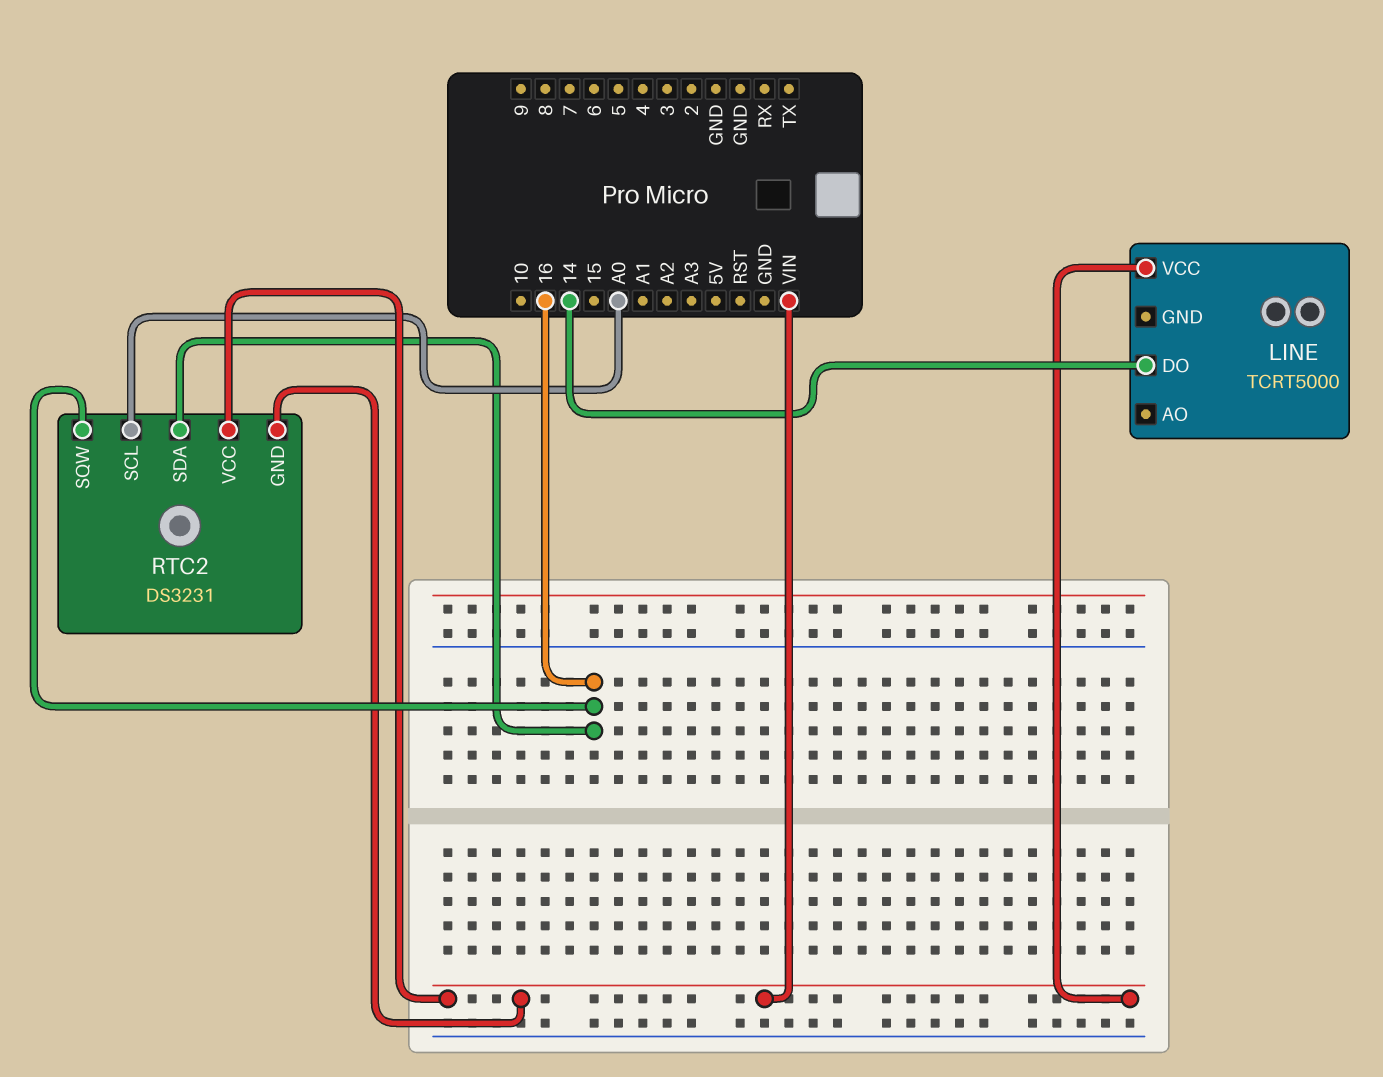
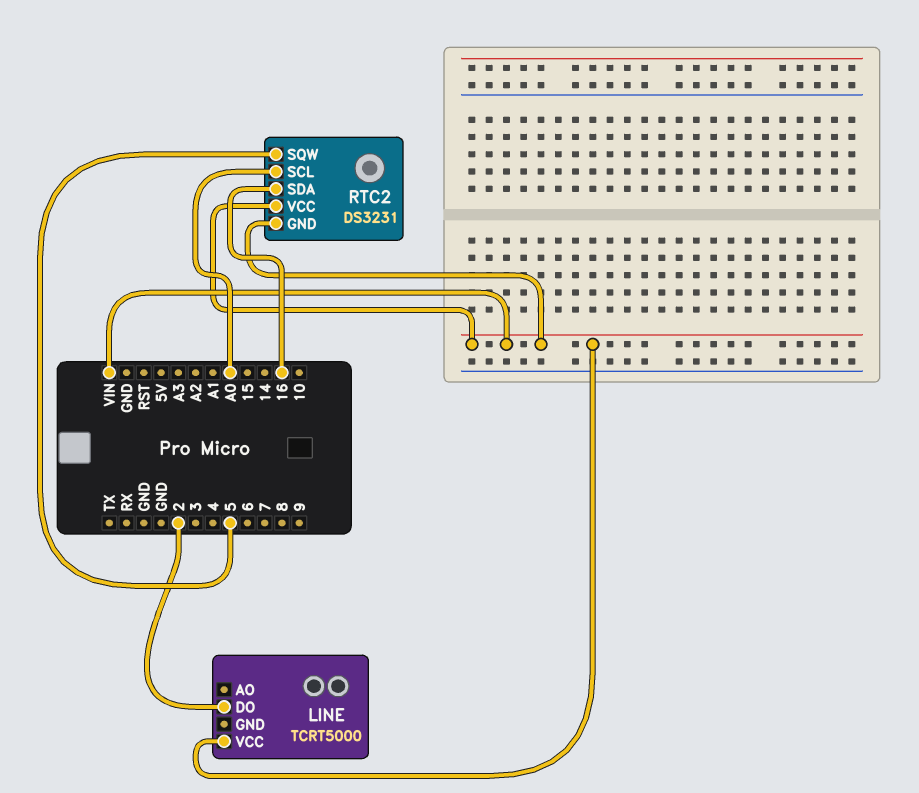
LINE pin DO: 14 -> 2
RTC2 pin SQW: 16 -> 5

